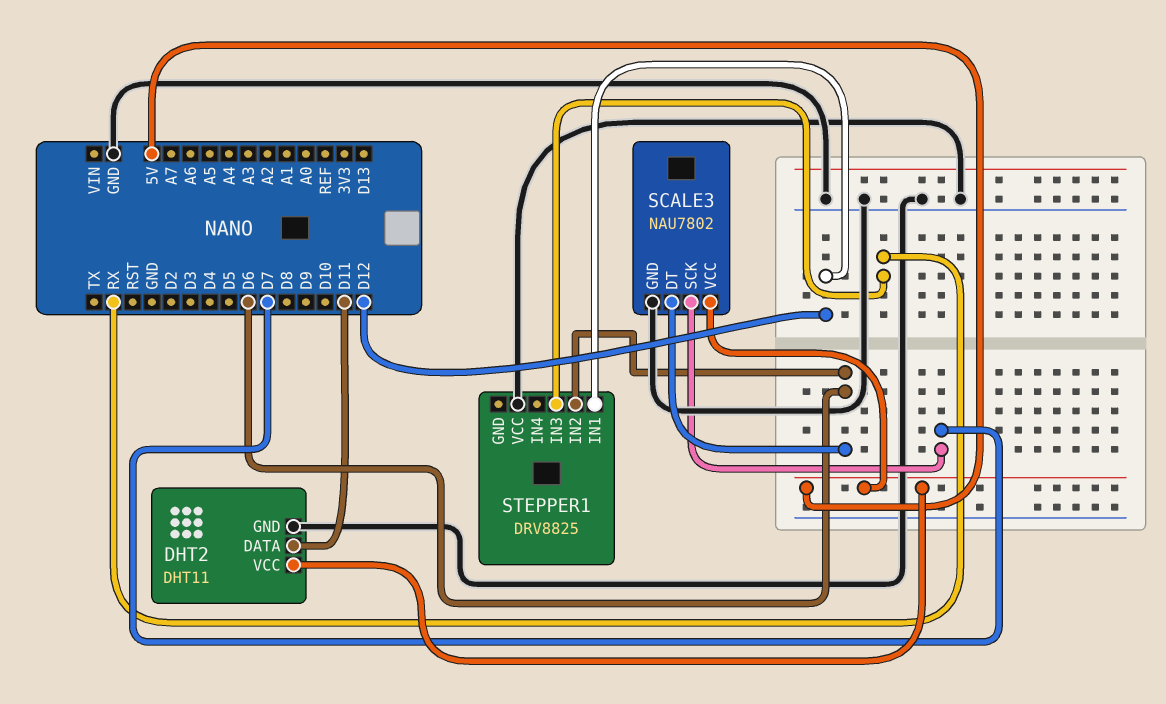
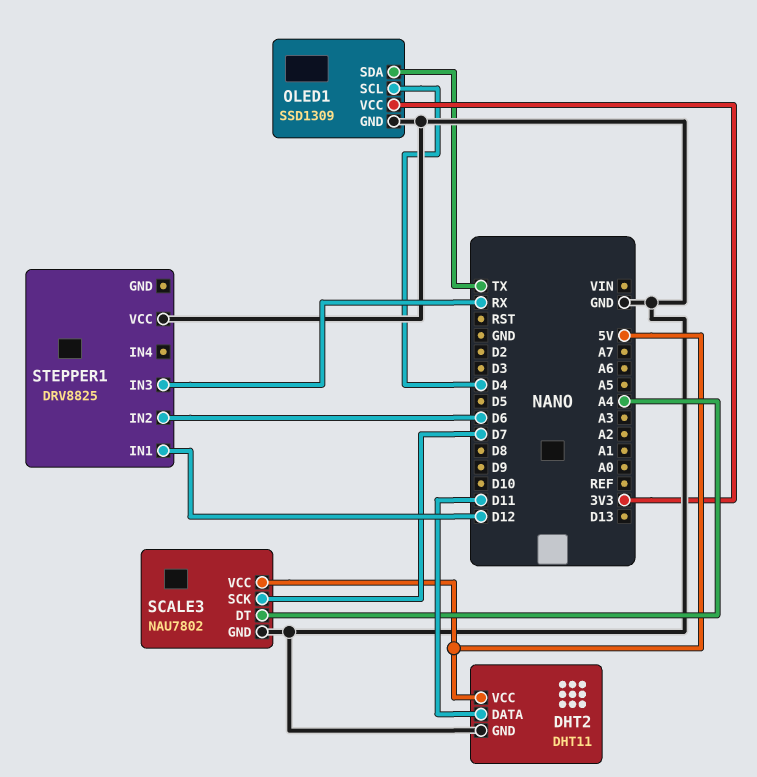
OLED1: none -> SSD1309
OLED1 pin GND: none -> GND
OLED1 pin SCL: none -> D4
OLED1 pin SDA: none -> TX
OLED1 pin VCC: none -> 3V3
SCALE3 pin DT: D6 -> A4

